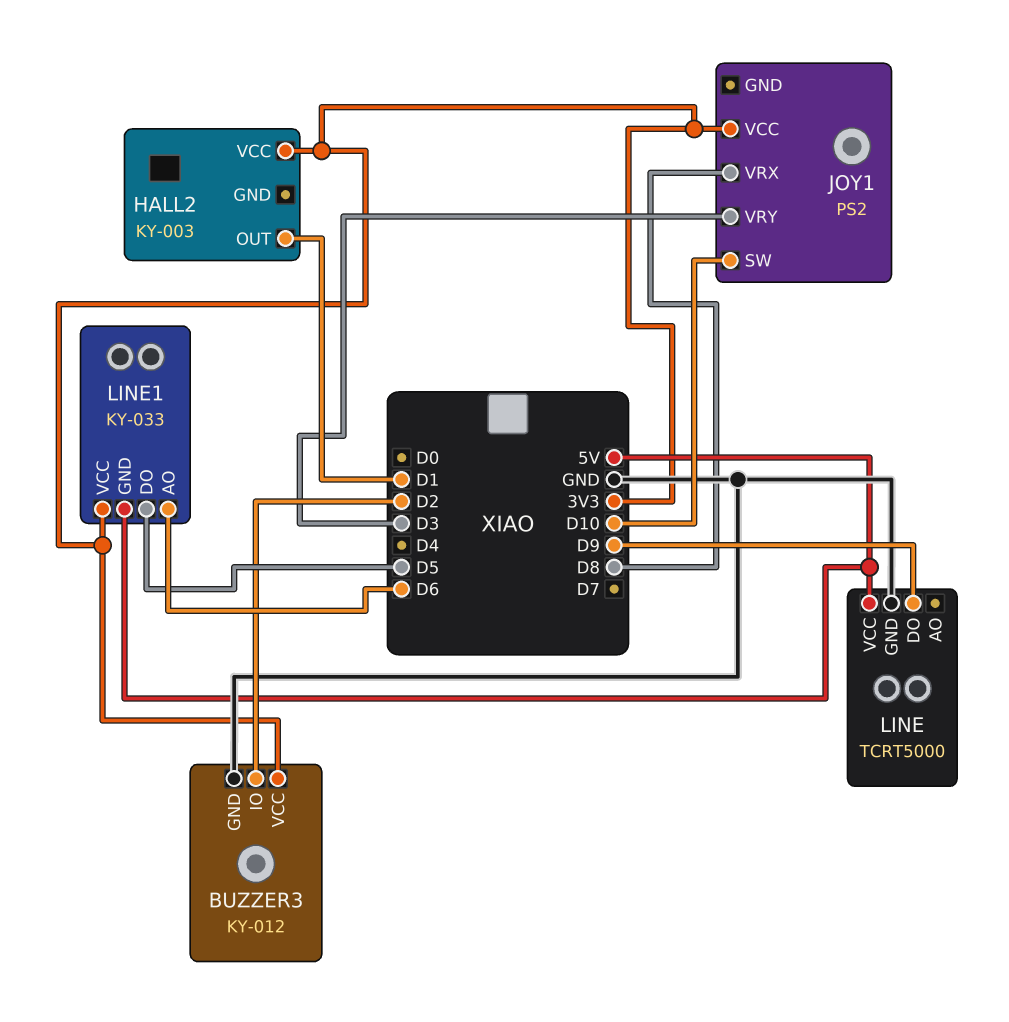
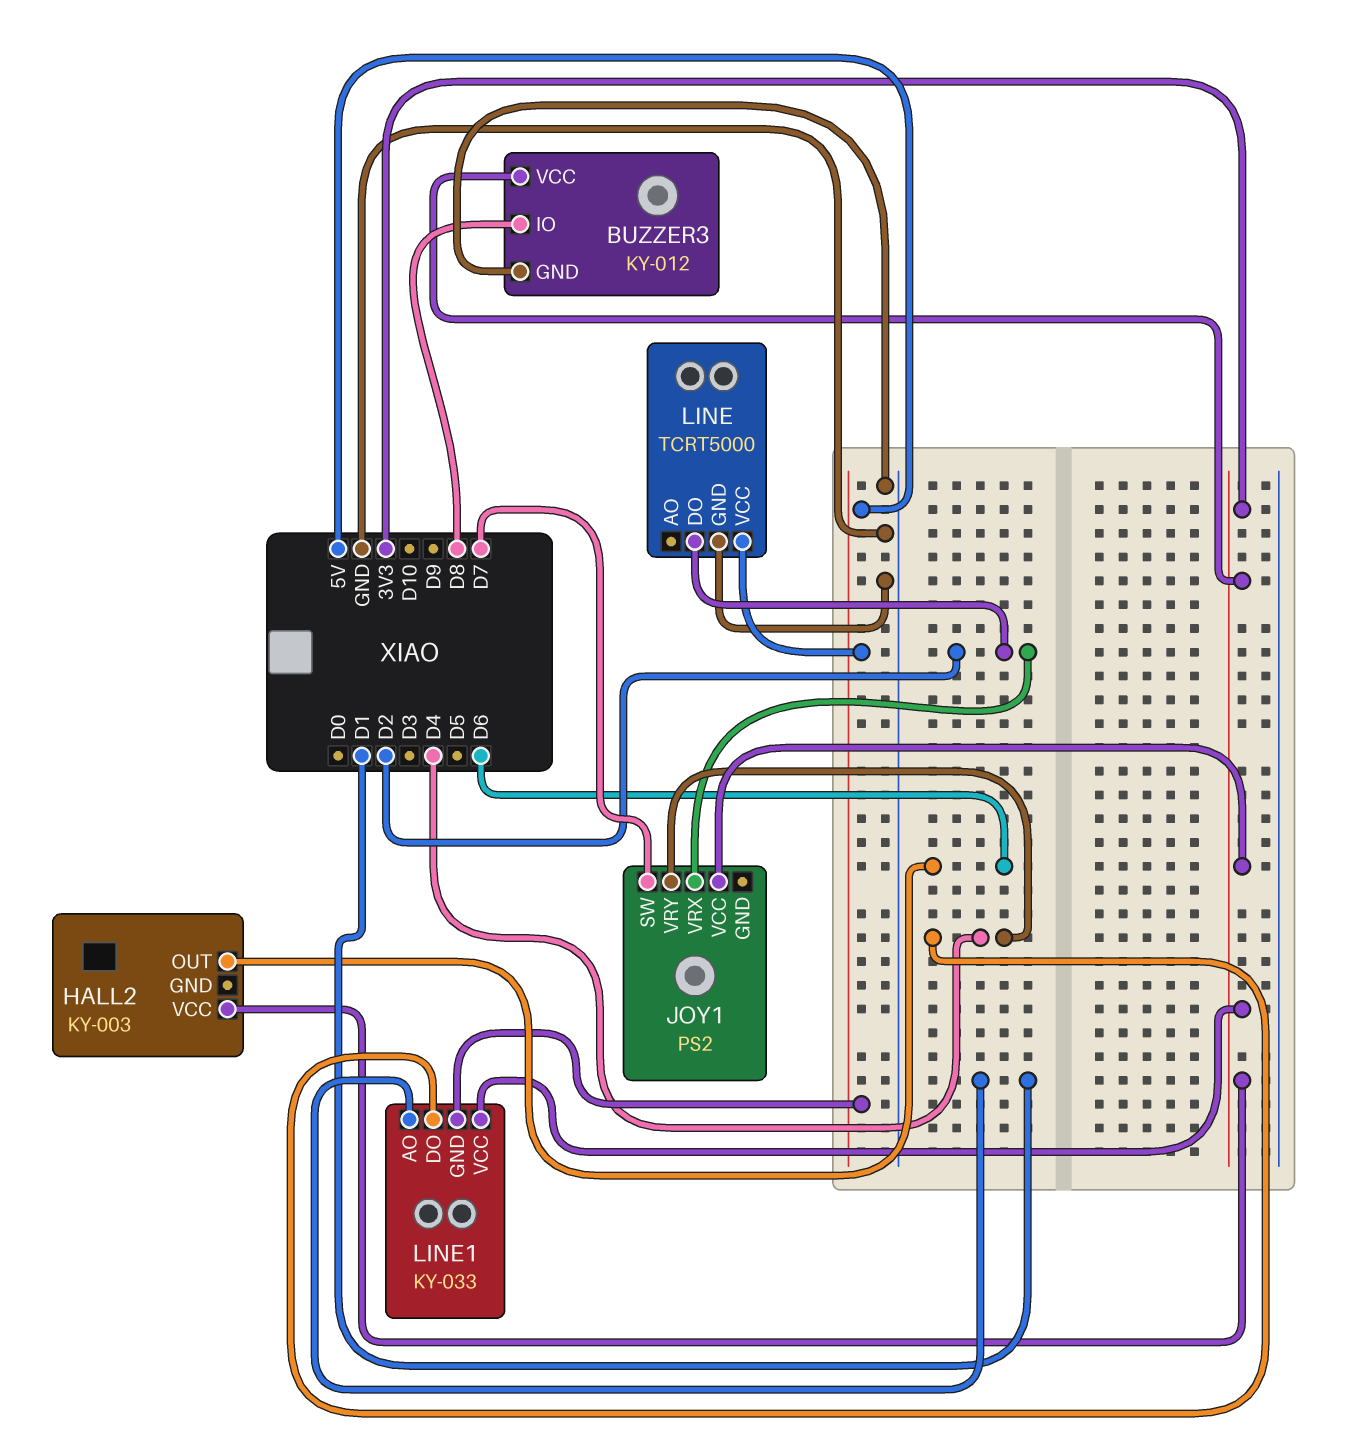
BUZZER3 pin IO: D2 -> D8
HALL2 pin OUT: D1 -> D6
JOY1 pin SW: D10 -> D7
JOY1 pin VRX: D8 -> D2
JOY1 pin VRY: D3 -> D4
LINE pin DO: D9 -> D2
LINE1 pin AO: D6 -> D1
LINE1 pin DO: D5 -> D4

